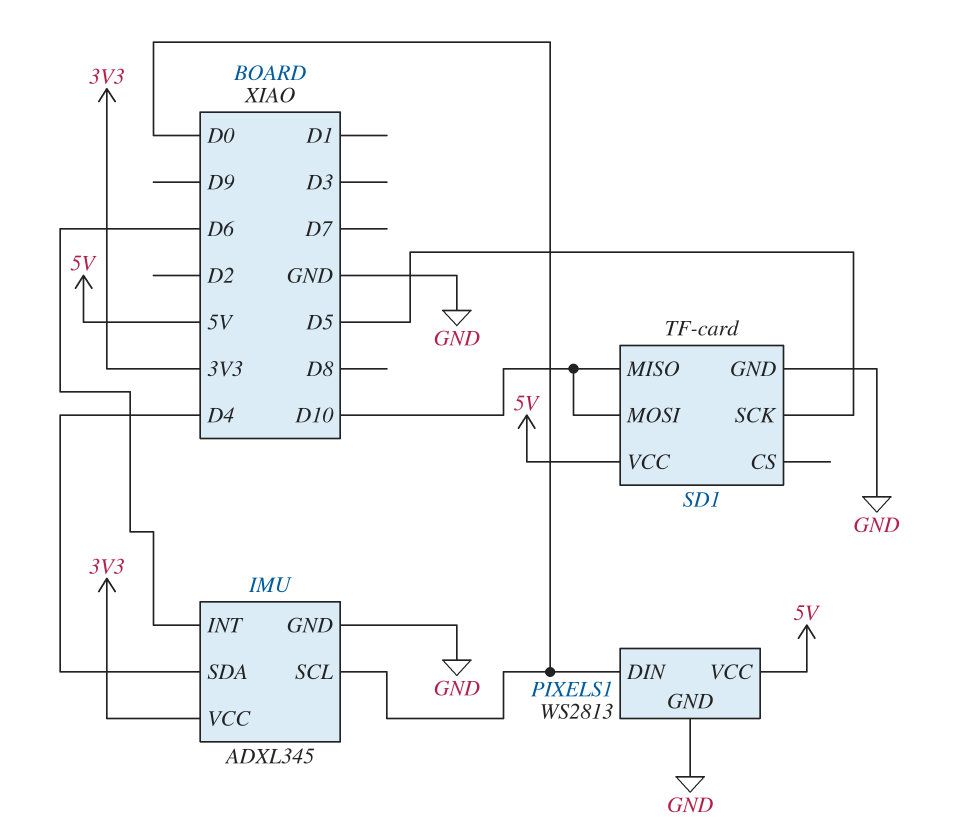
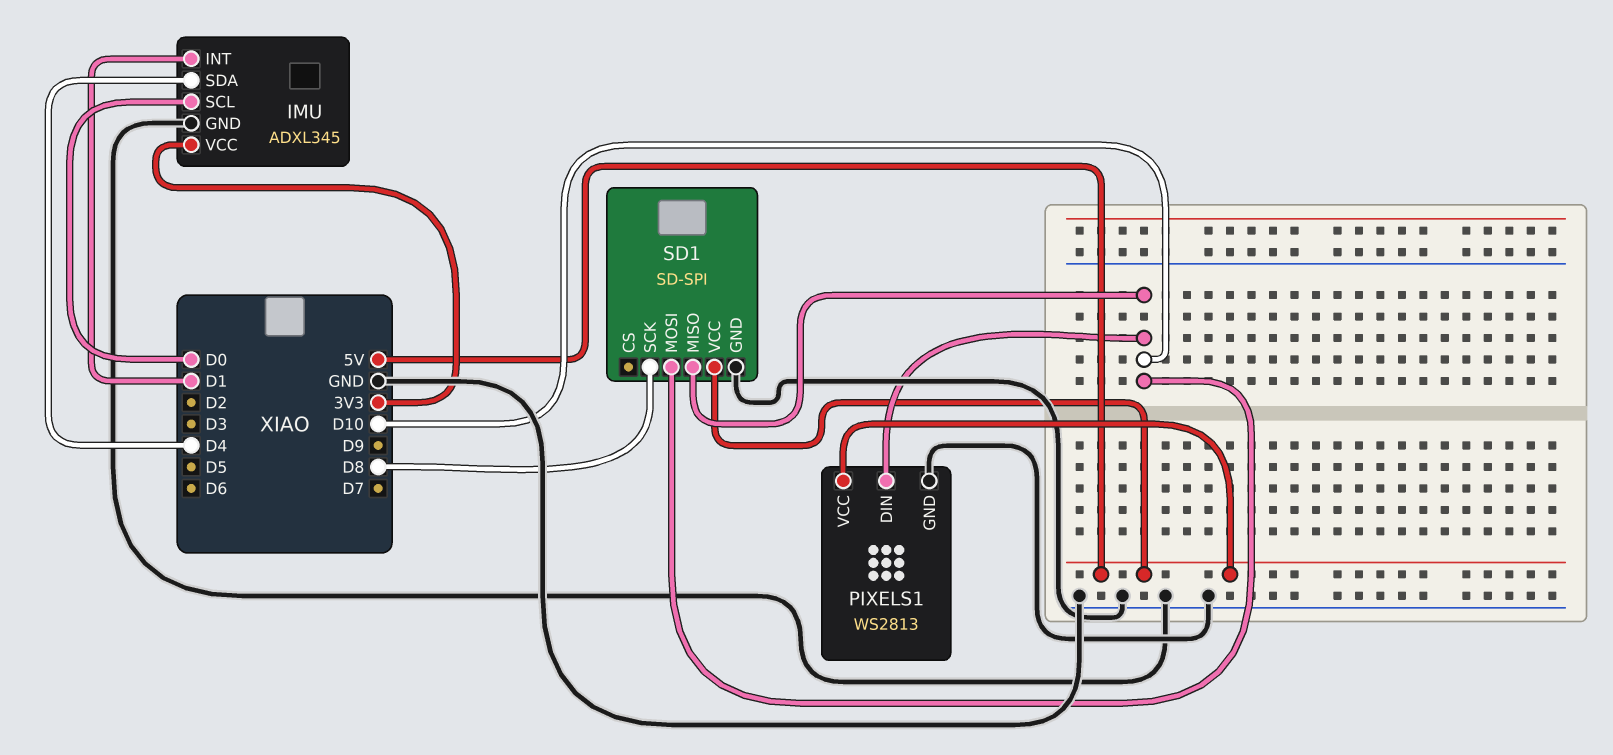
IMU pin INT: D6 -> D1
PIXELS1 pin DIN: D0 -> D10
SD1: TF-card -> SD-SPI
SD1 pin SCK: D5 -> D8

